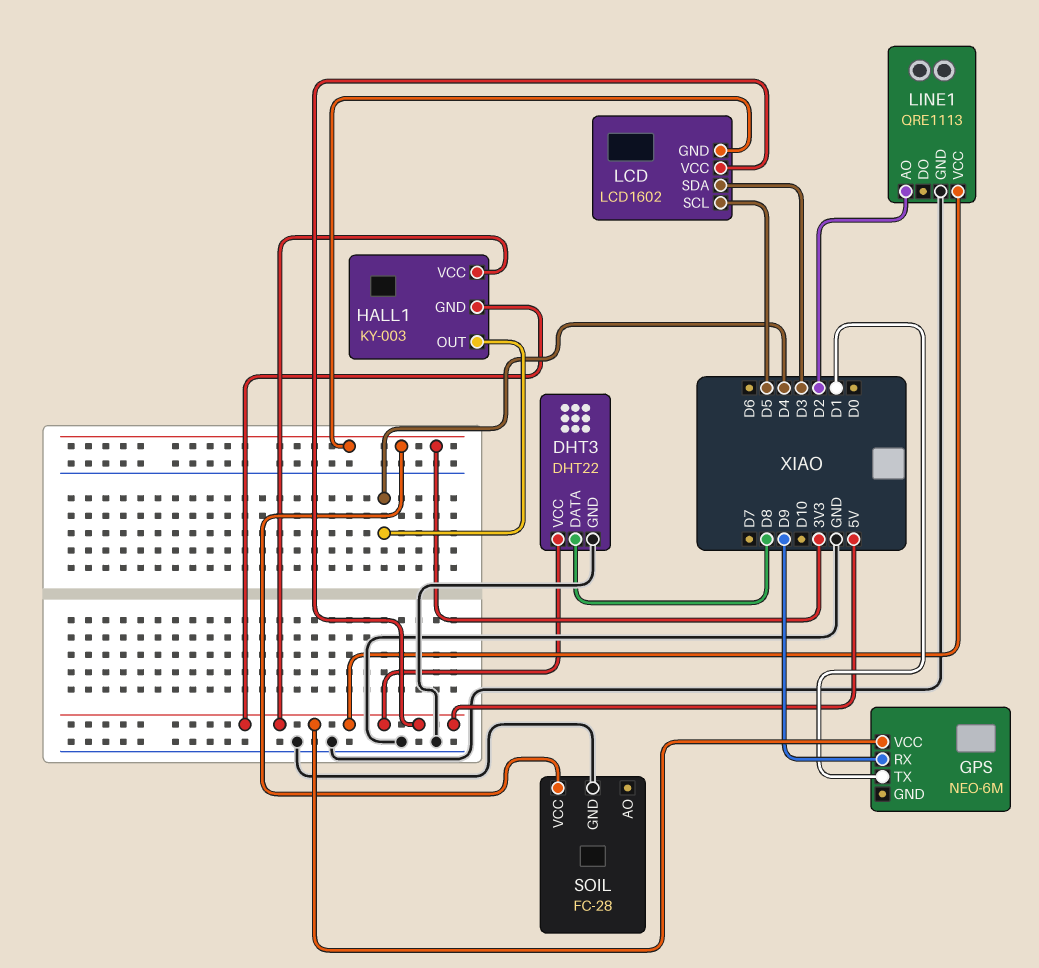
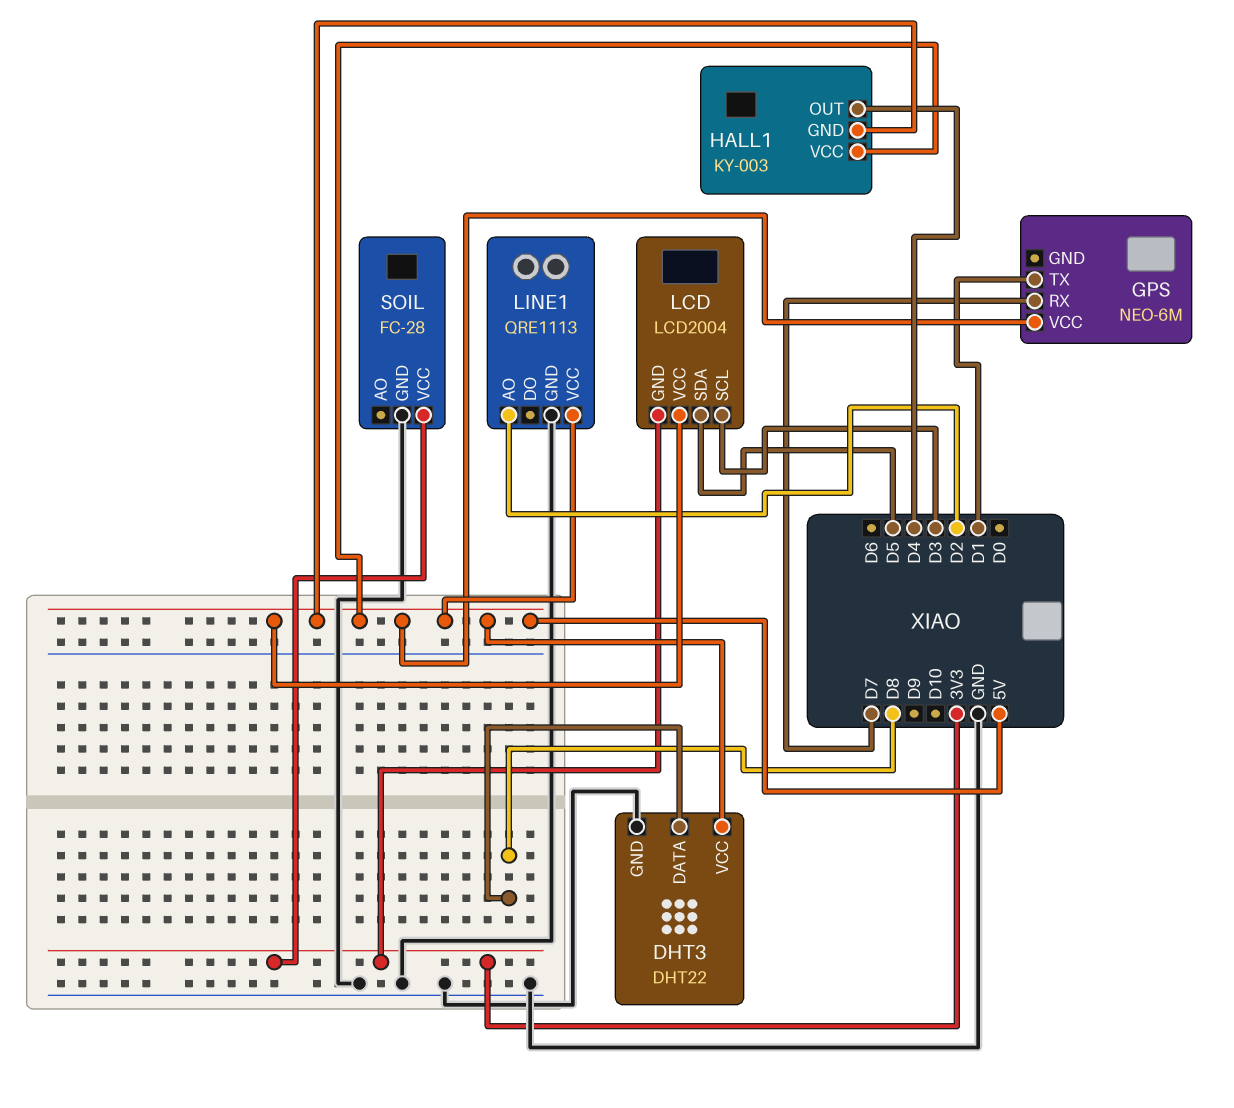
GPS pin RX: D9 -> D7
LCD: LCD1602 -> LCD2004
LCD pin SCL: D5 -> D3
LCD pin SDA: D3 -> D5

